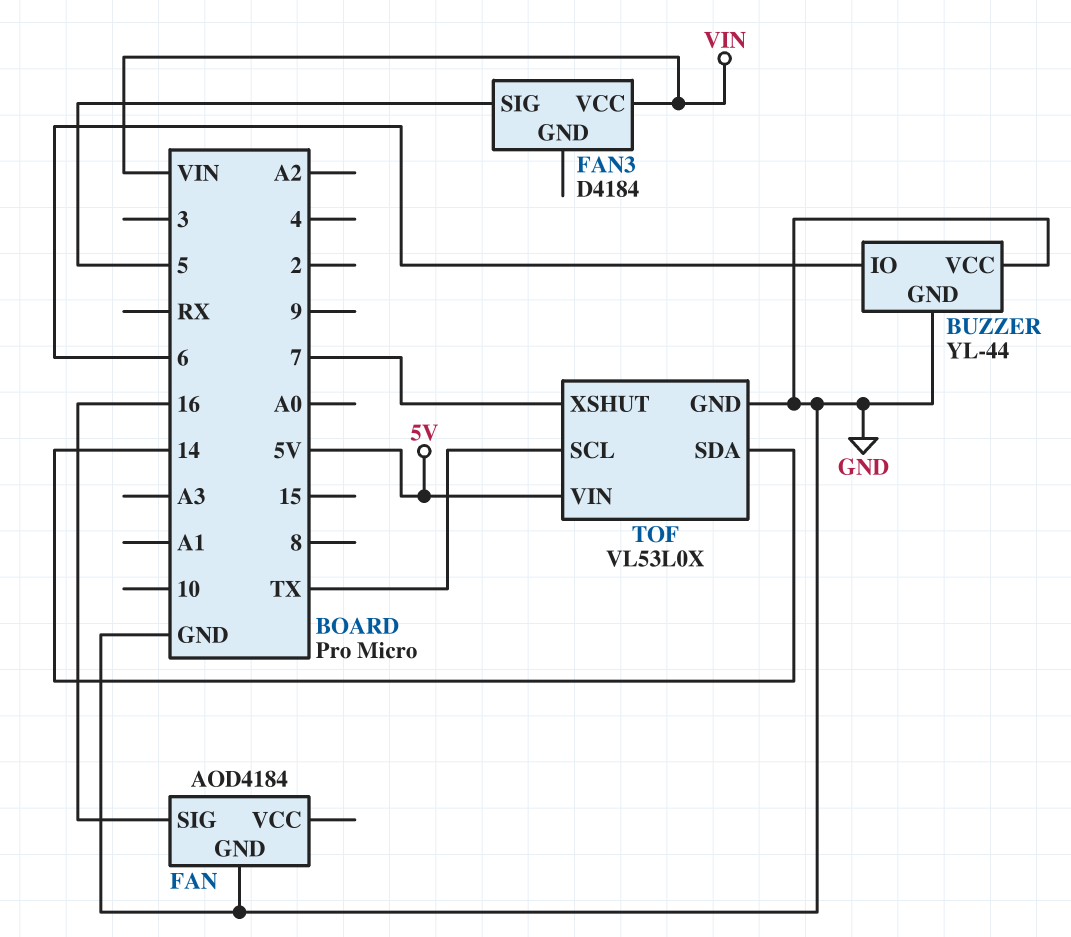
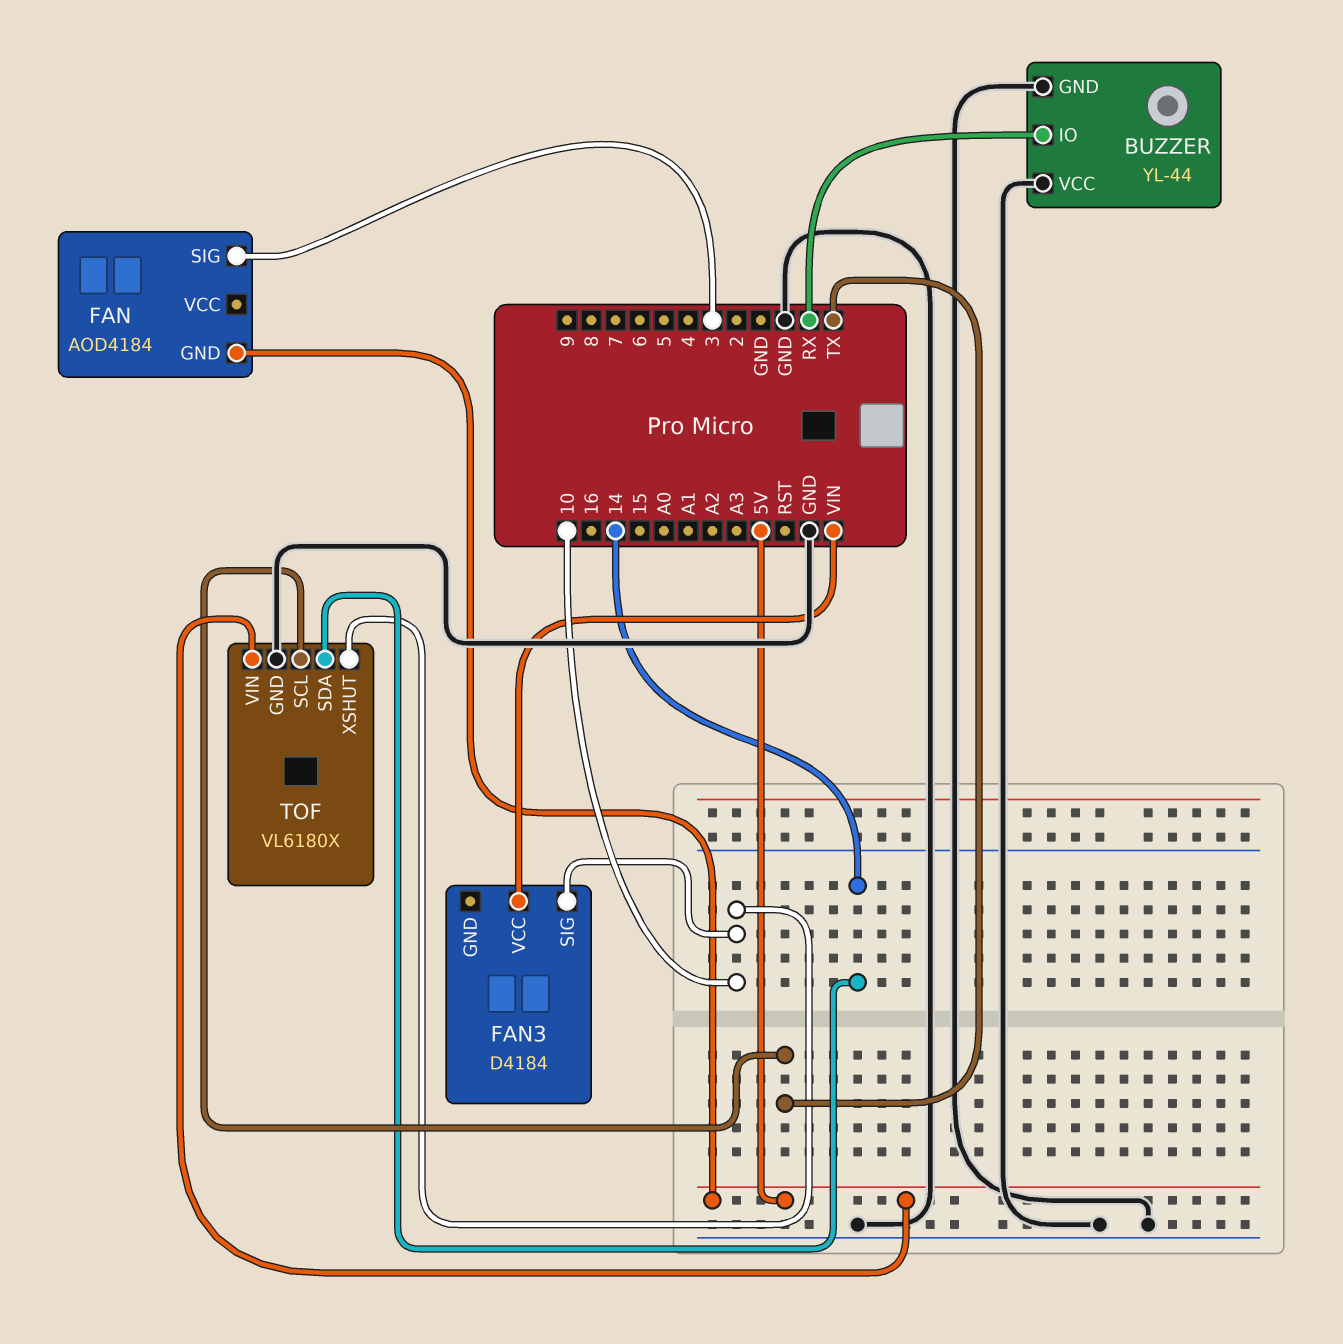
BUZZER pin IO: 6 -> RX
FAN pin GND: GND -> 5V
FAN pin SIG: 16 -> 3
FAN3 pin SIG: 5 -> 10
TOF: VL53L0X -> VL6180X
TOF pin XSHUT: 7 -> 10

